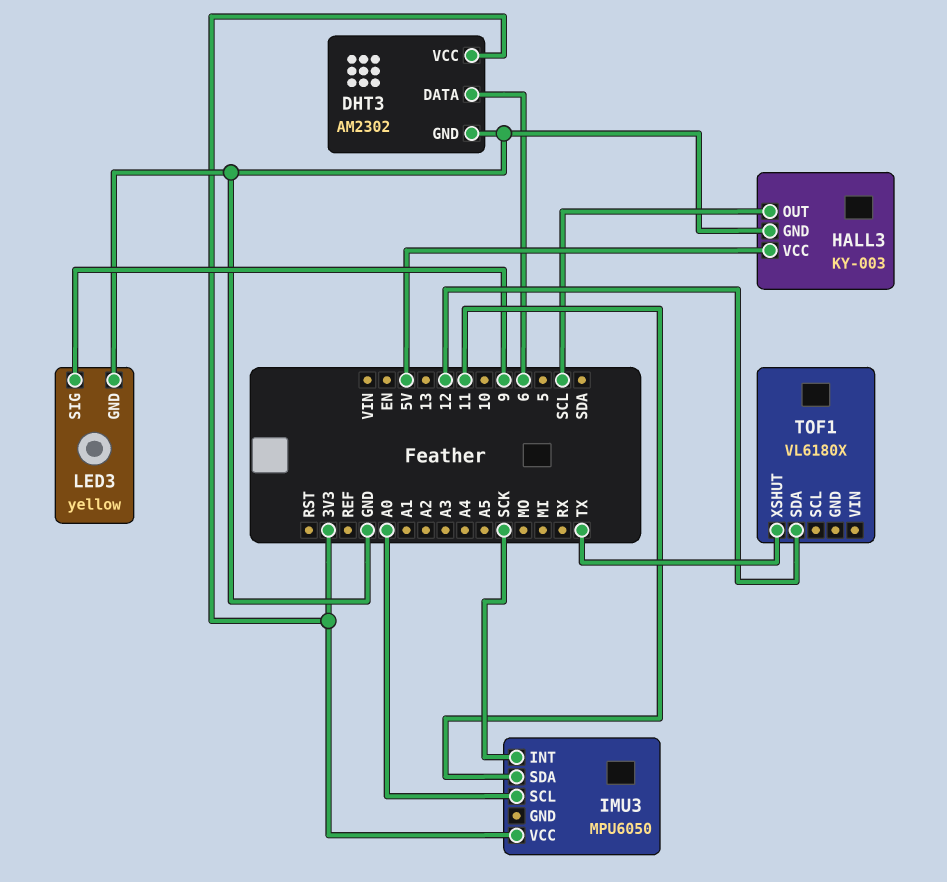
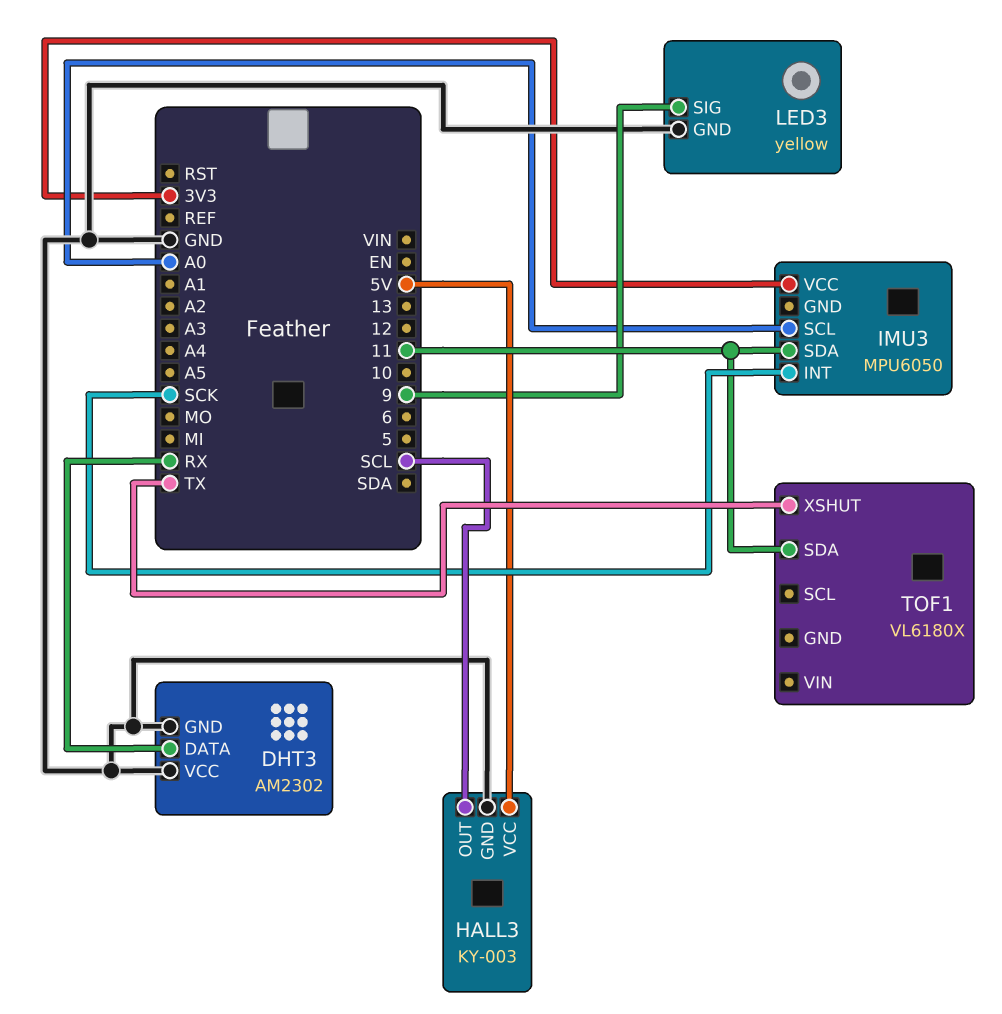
DHT3 pin DATA: 6 -> RX
DHT3 pin VCC: 3V3 -> GND
TOF1 pin SDA: 12 -> 11

